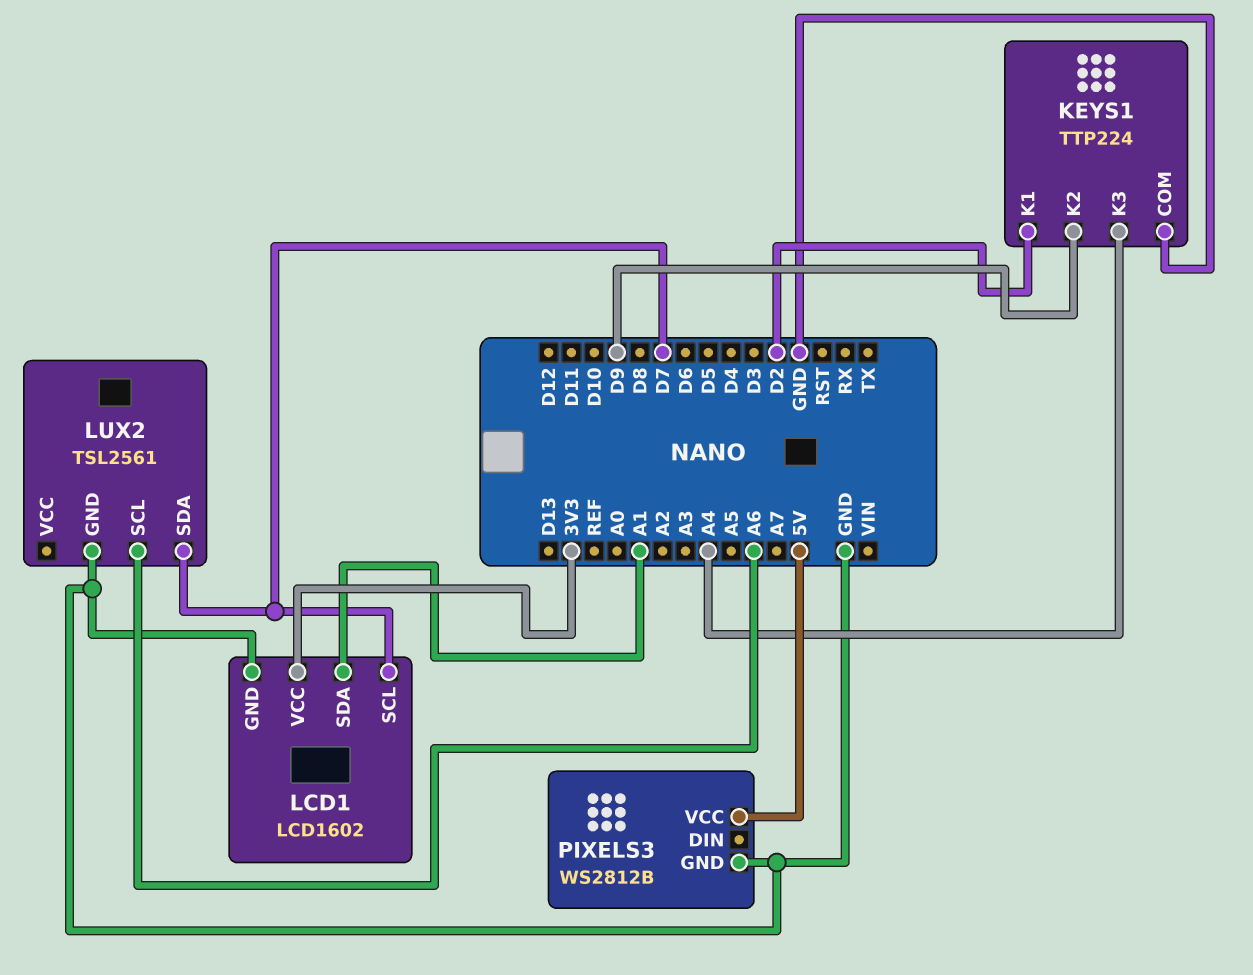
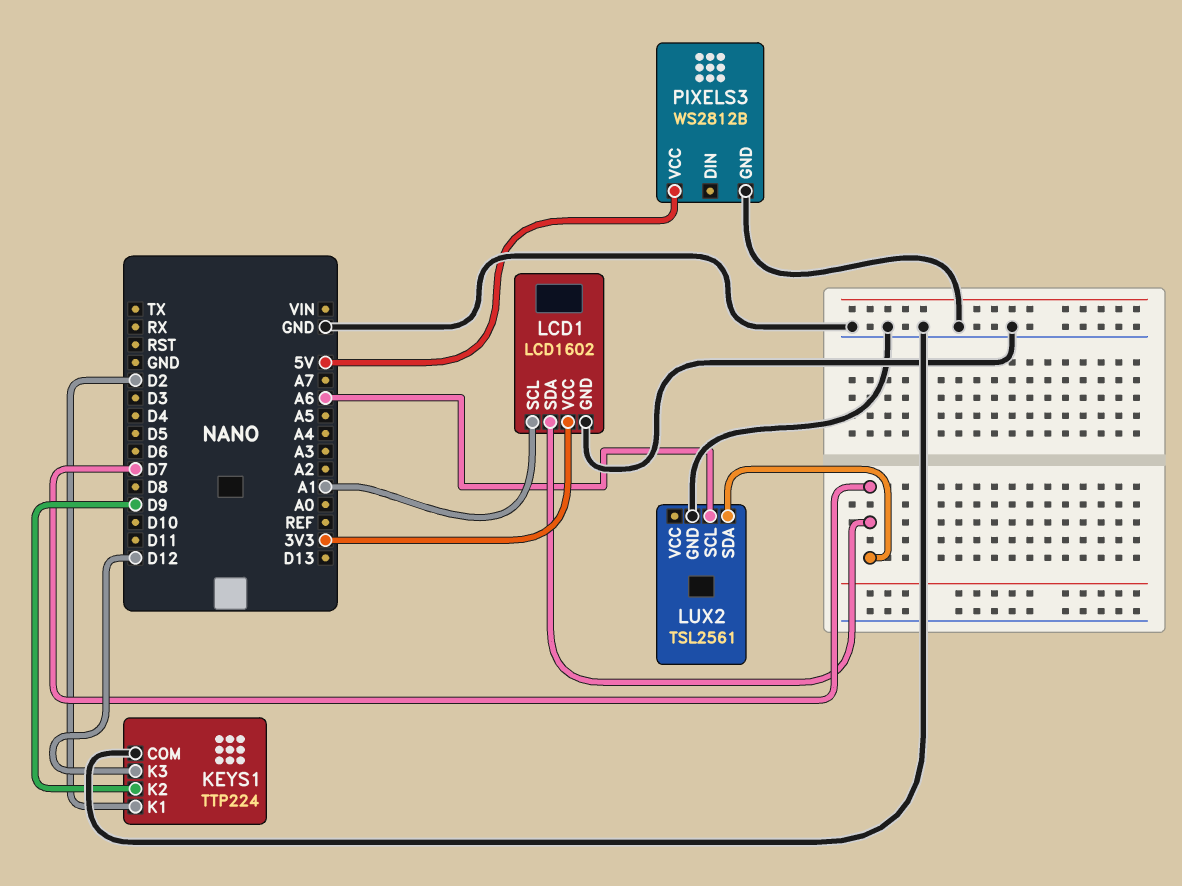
KEYS1 pin K3: A4 -> D12
LCD1 pin SCL: D7 -> A1
LCD1 pin SDA: A1 -> D7

